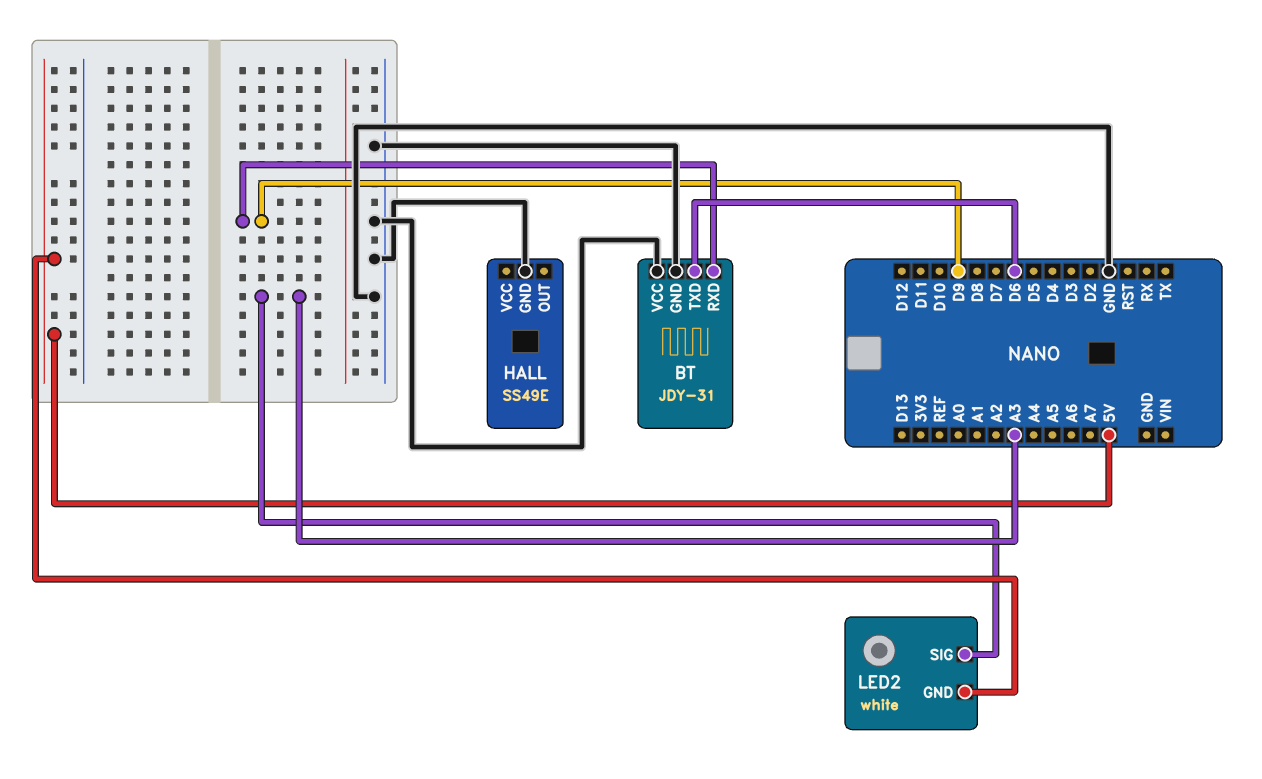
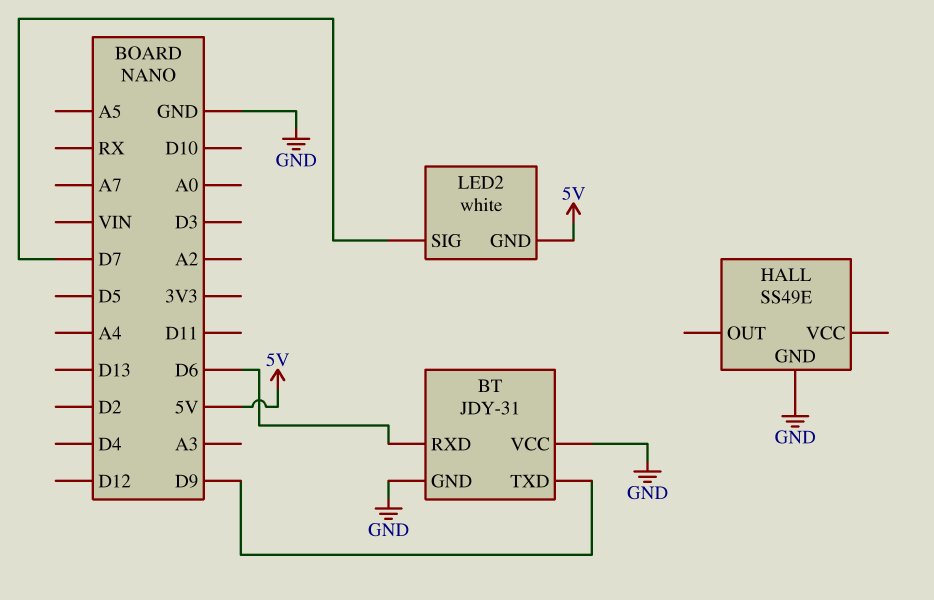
BT pin RXD: D9 -> D6
BT pin TXD: D6 -> D9
LED2 pin SIG: A3 -> D7

